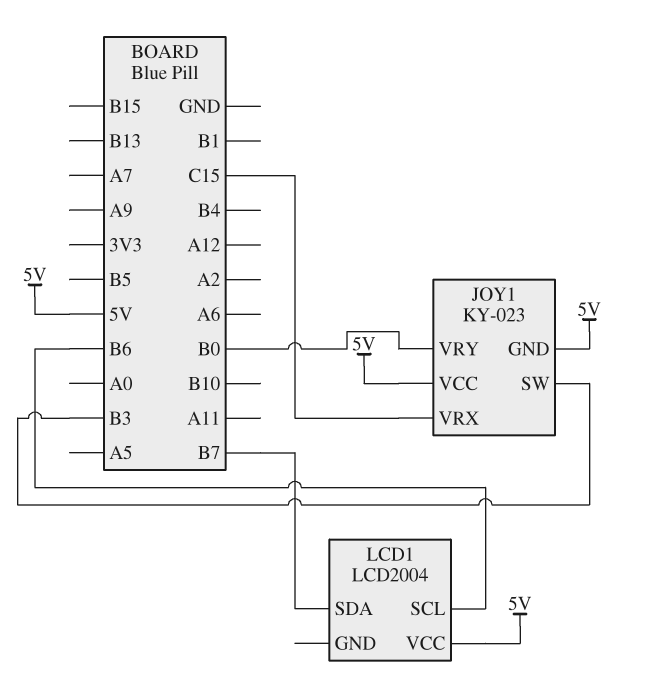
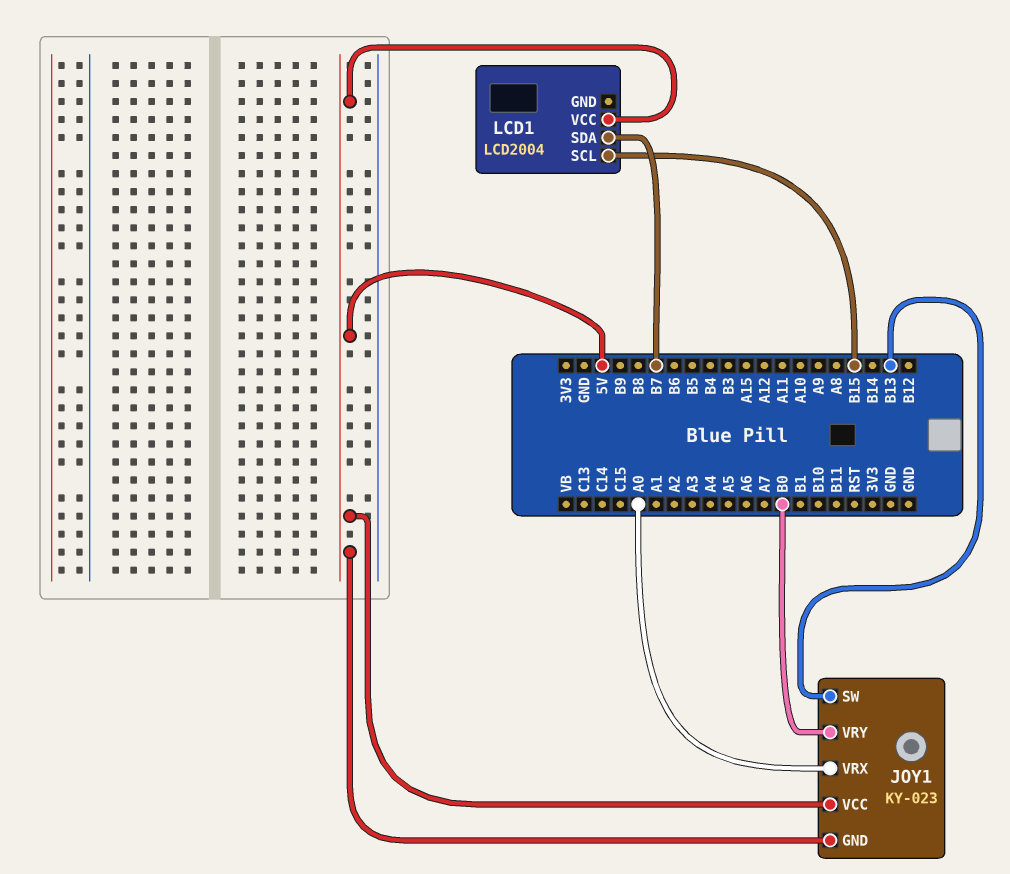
JOY1 pin SW: B3 -> B13
JOY1 pin VRX: C15 -> A0
LCD1 pin SCL: B6 -> B15

